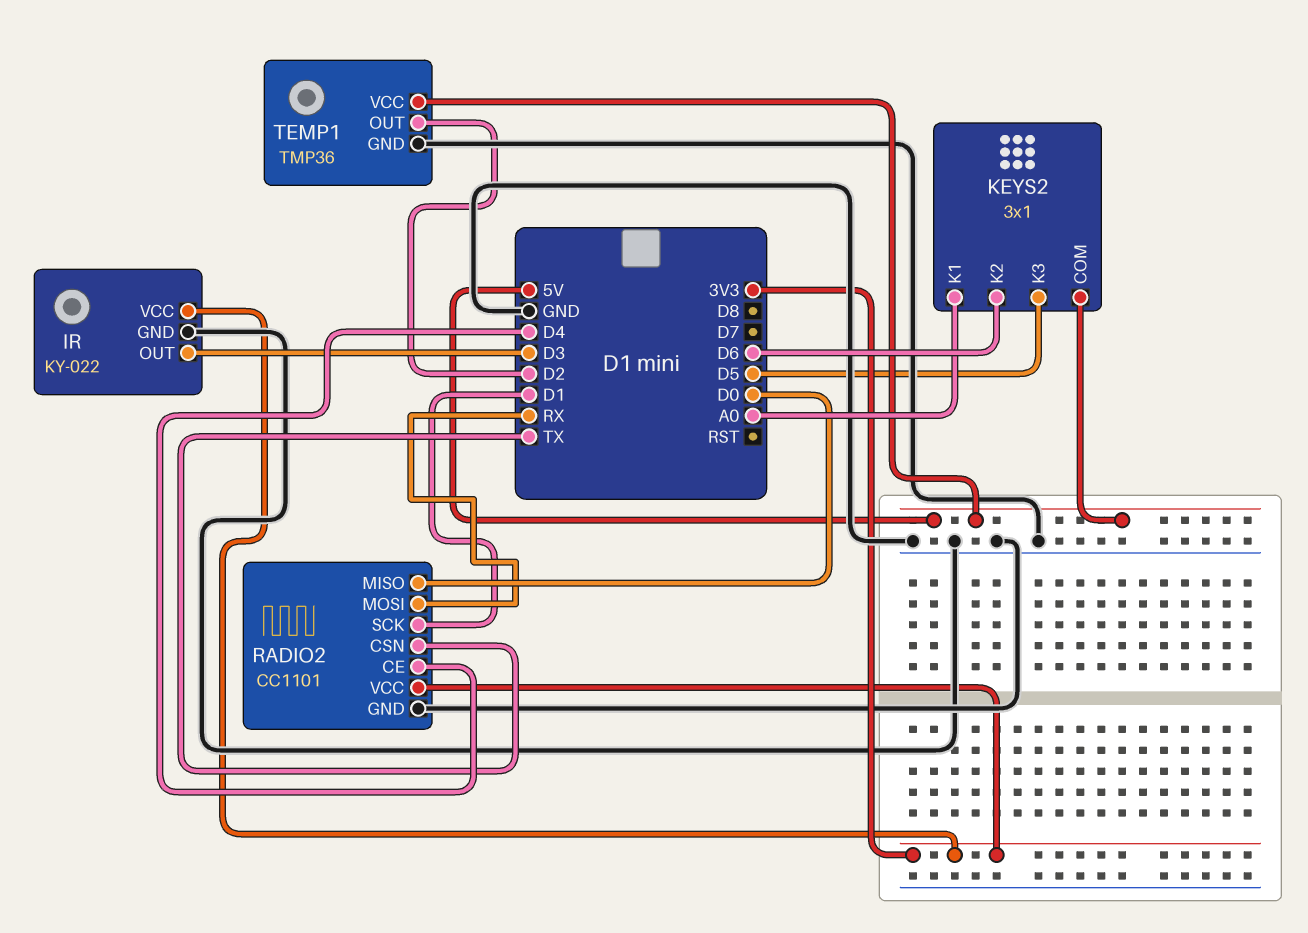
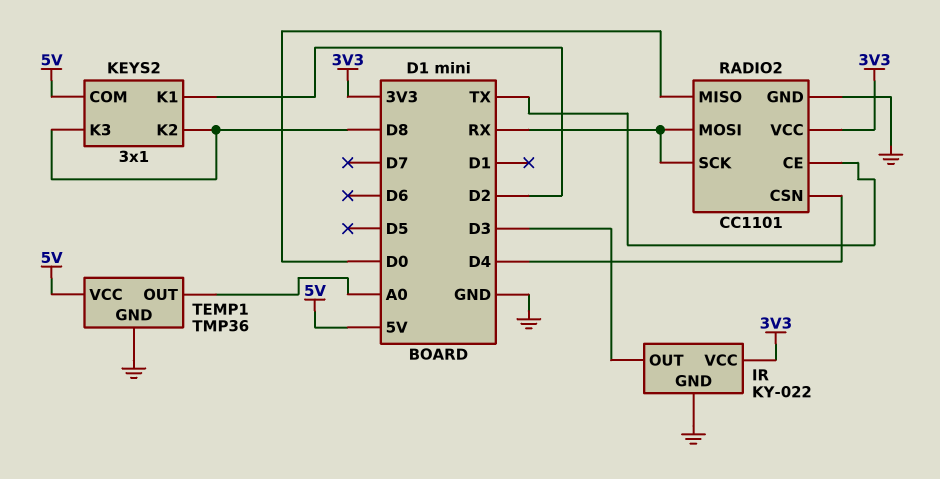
KEYS2 pin K1: A0 -> D2
KEYS2 pin K2: D6 -> D8
KEYS2 pin K3: D5 -> D8
RADIO2 pin CE: D4 -> TX
RADIO2 pin CSN: TX -> D4
RADIO2 pin SCK: D1 -> RX
TEMP1 pin OUT: D2 -> A0

